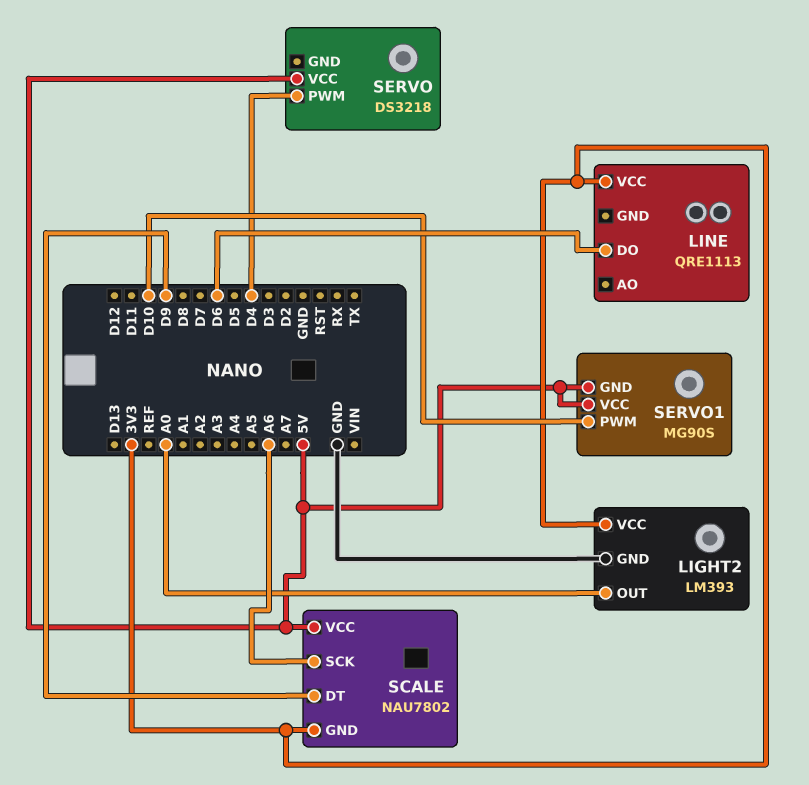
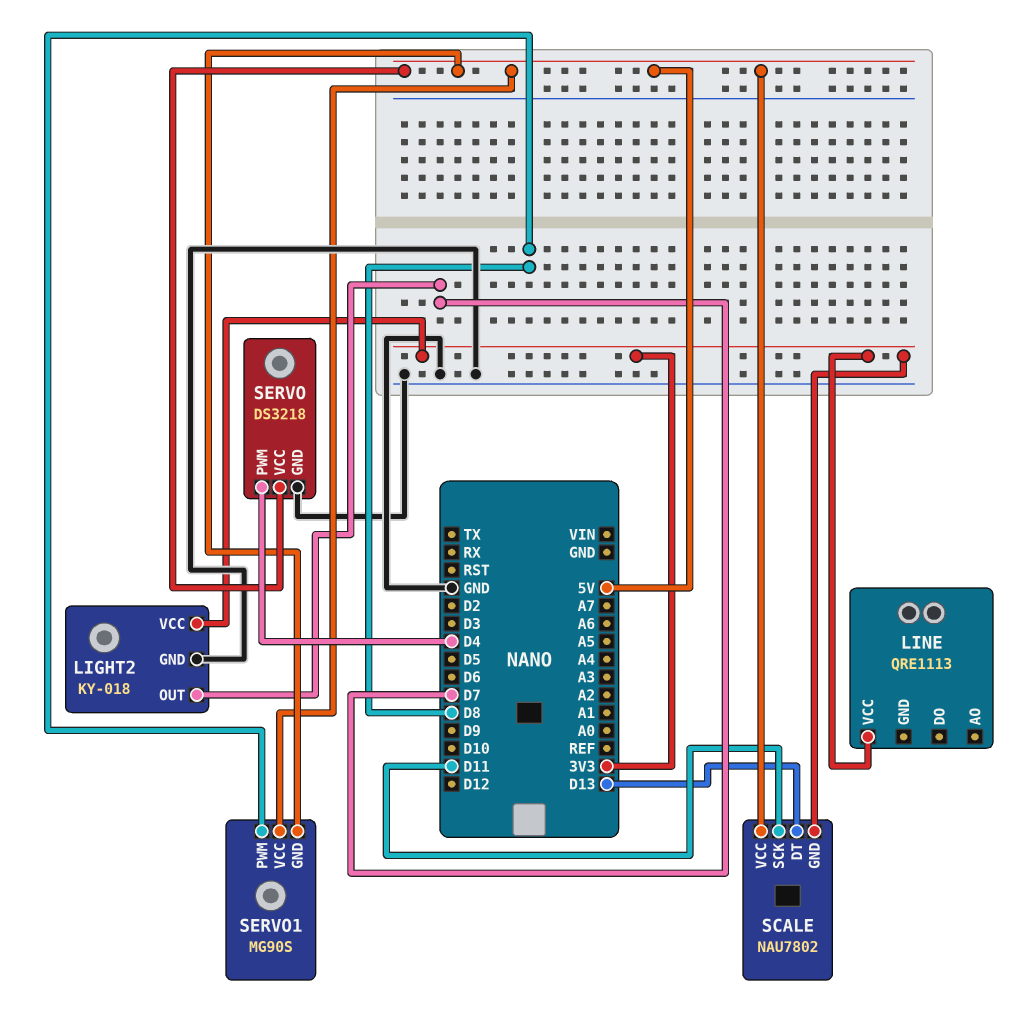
LIGHT2: LM393 -> KY-018
LIGHT2 pin OUT: A0 -> D7
LINE pin DO: D6 -> none
SCALE pin DT: D9 -> D13
SCALE pin SCK: A6 -> D11
SERVO pin GND: none -> GND
SERVO1 pin PWM: D10 -> D8

